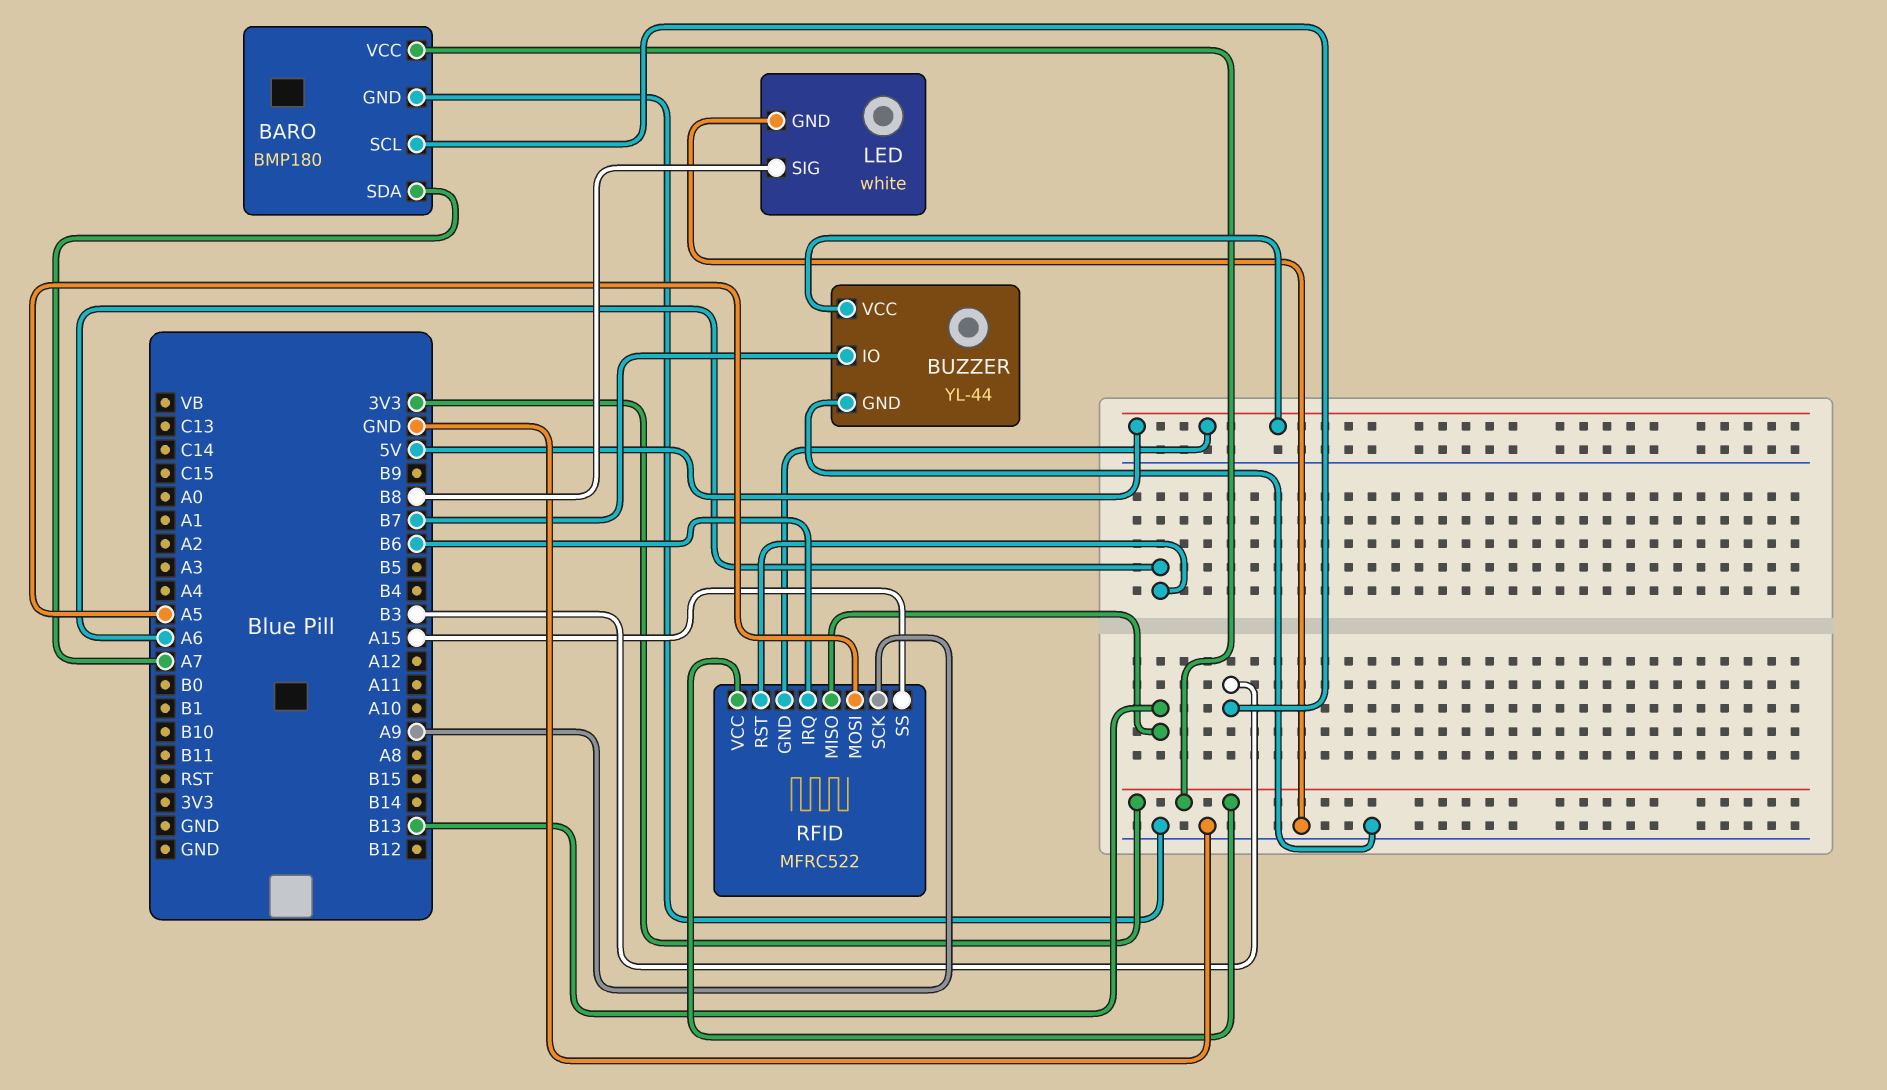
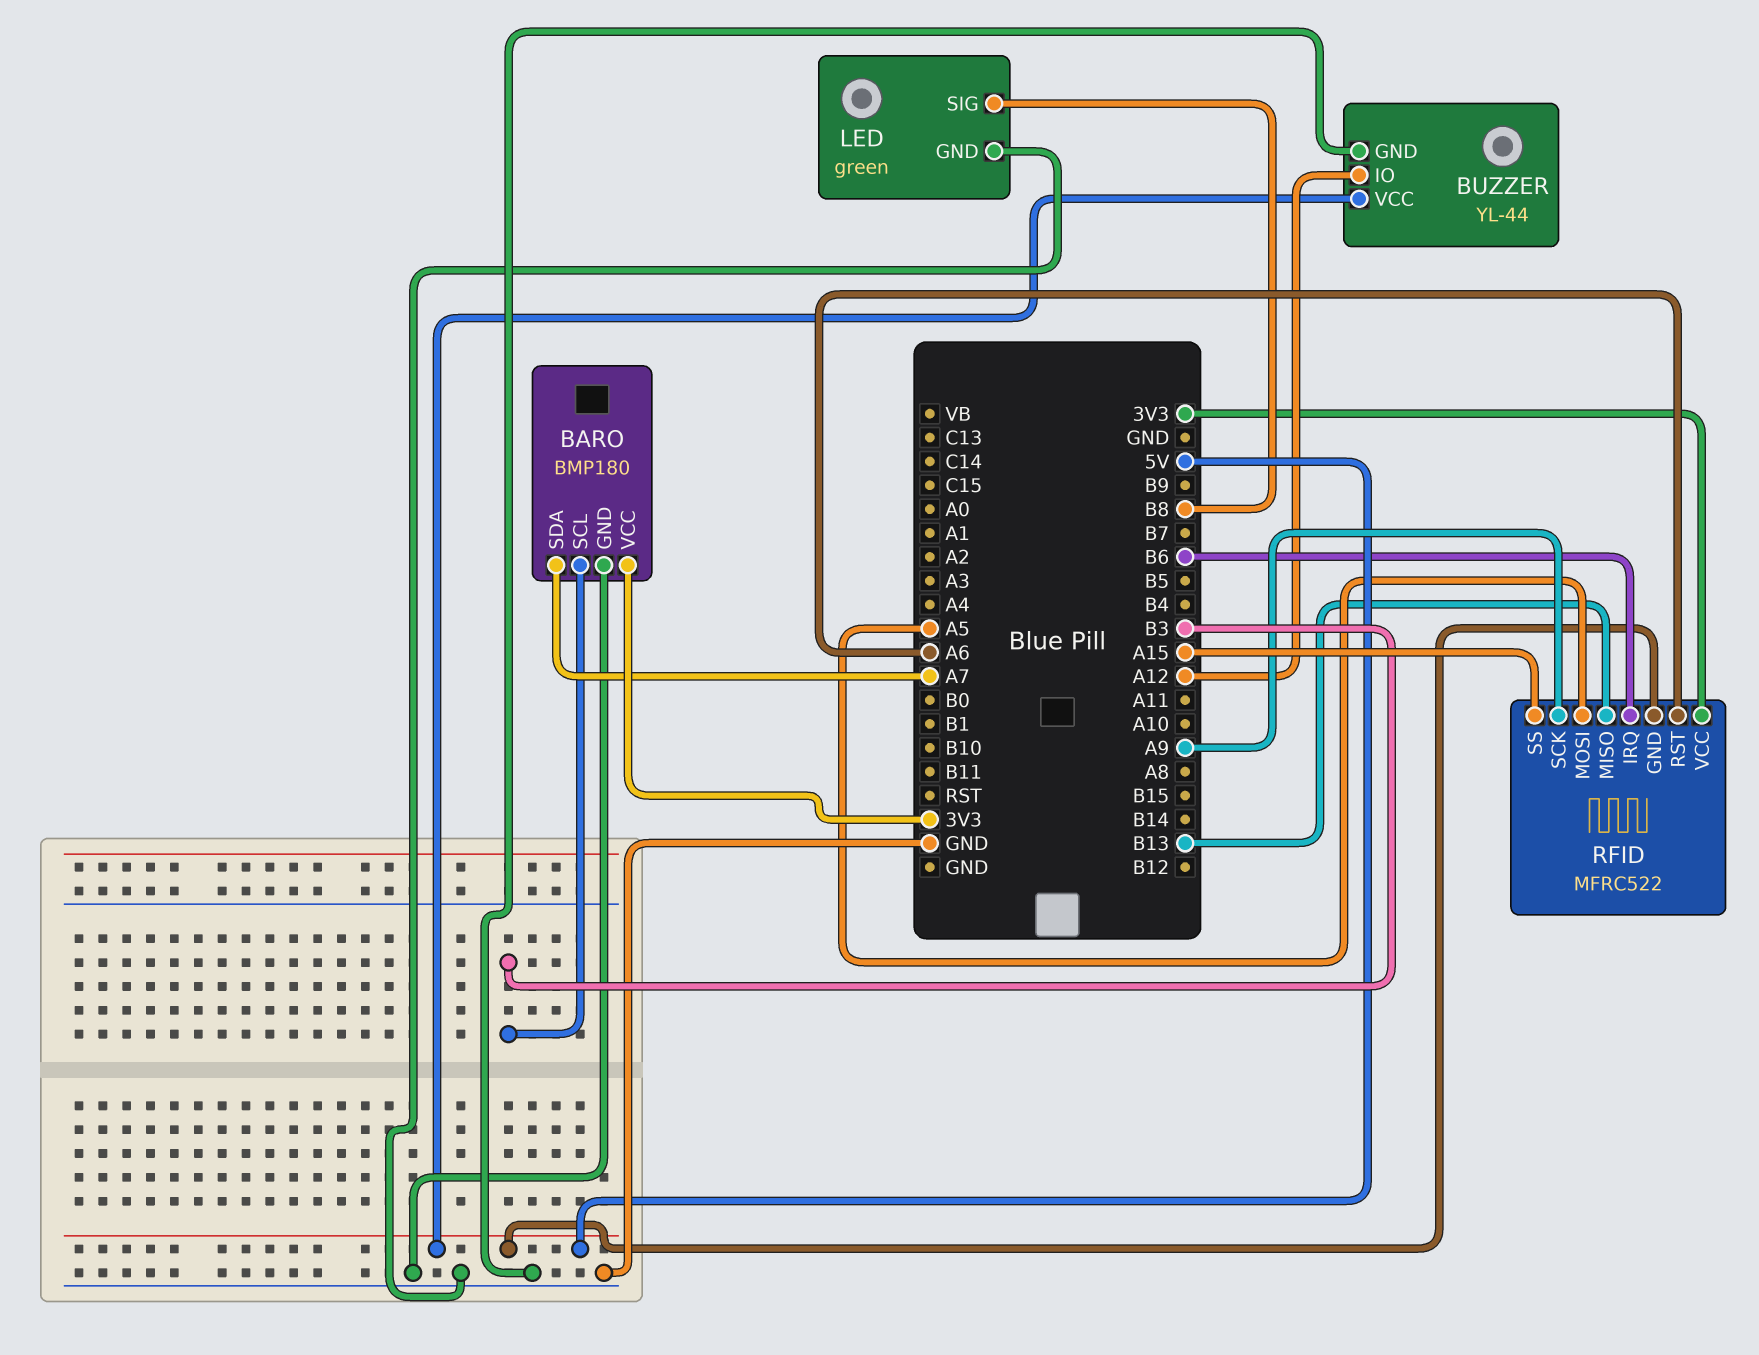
BUZZER pin IO: B7 -> A12
LED: white -> green

